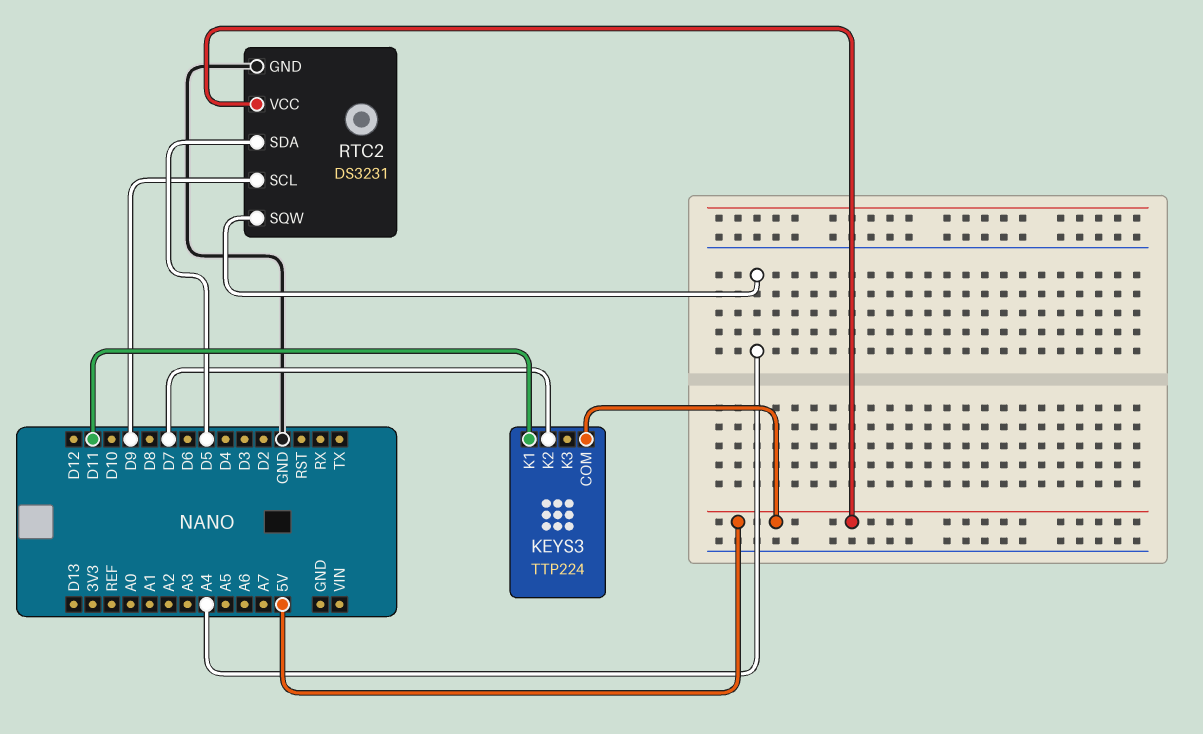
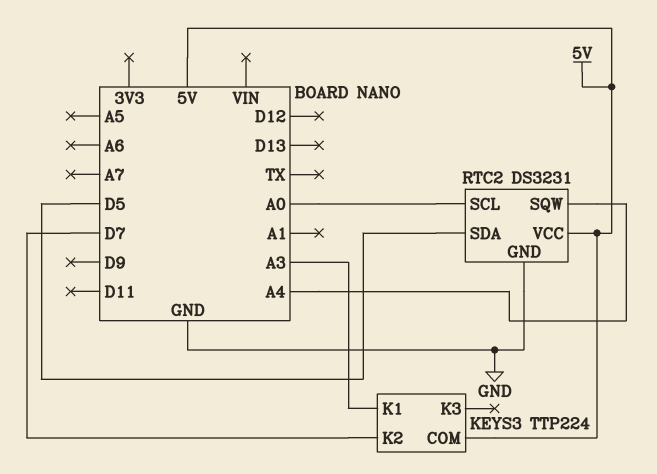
KEYS3 pin K1: D11 -> A3
RTC2 pin SCL: D9 -> A0

